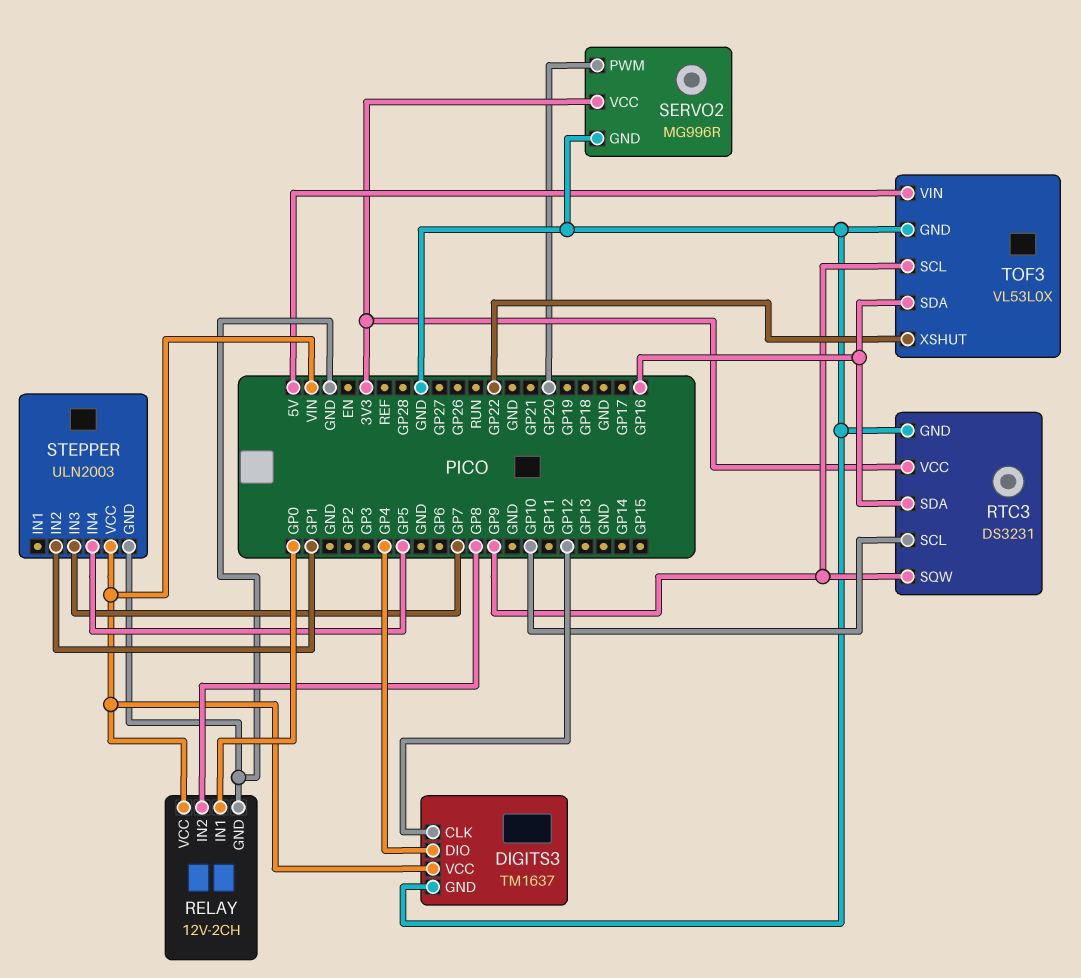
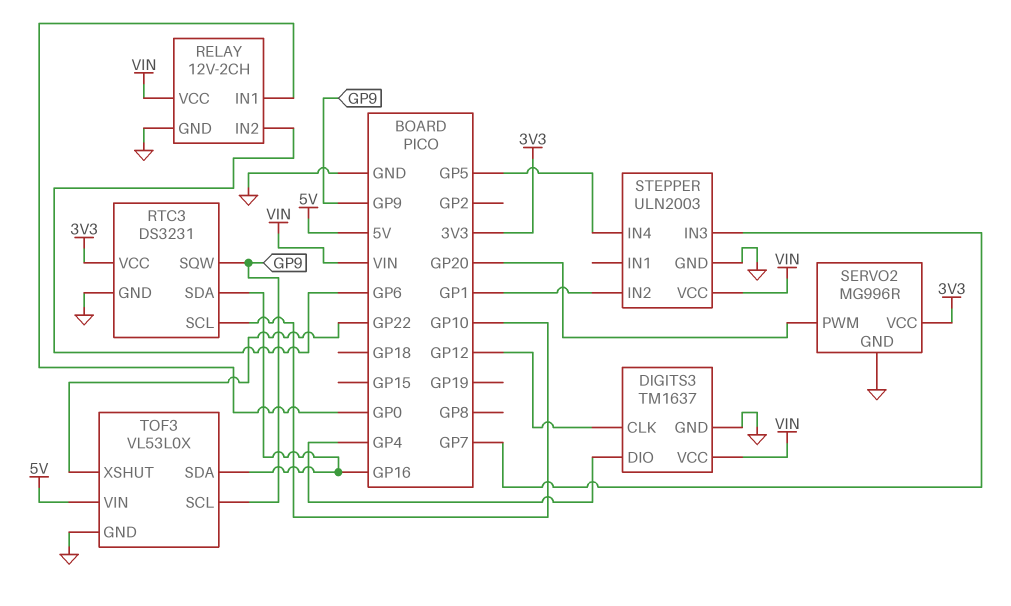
RELAY pin IN2: GP8 -> GP6

